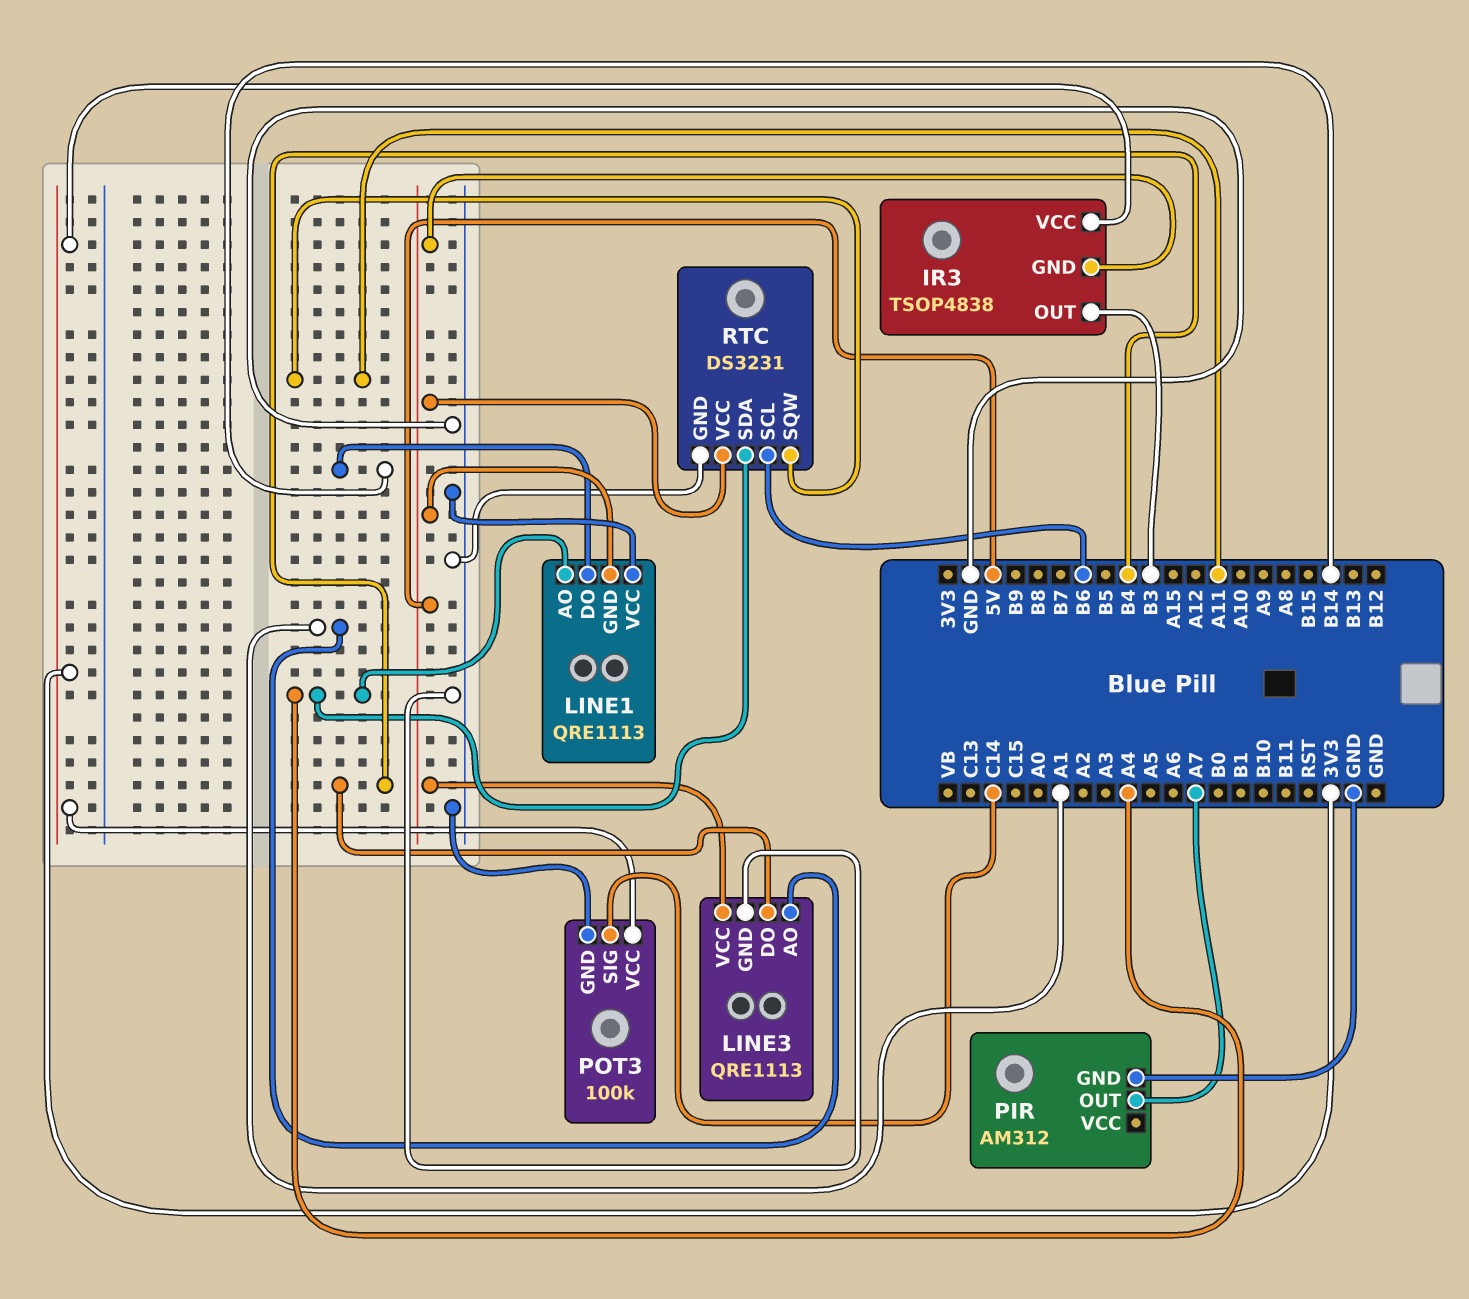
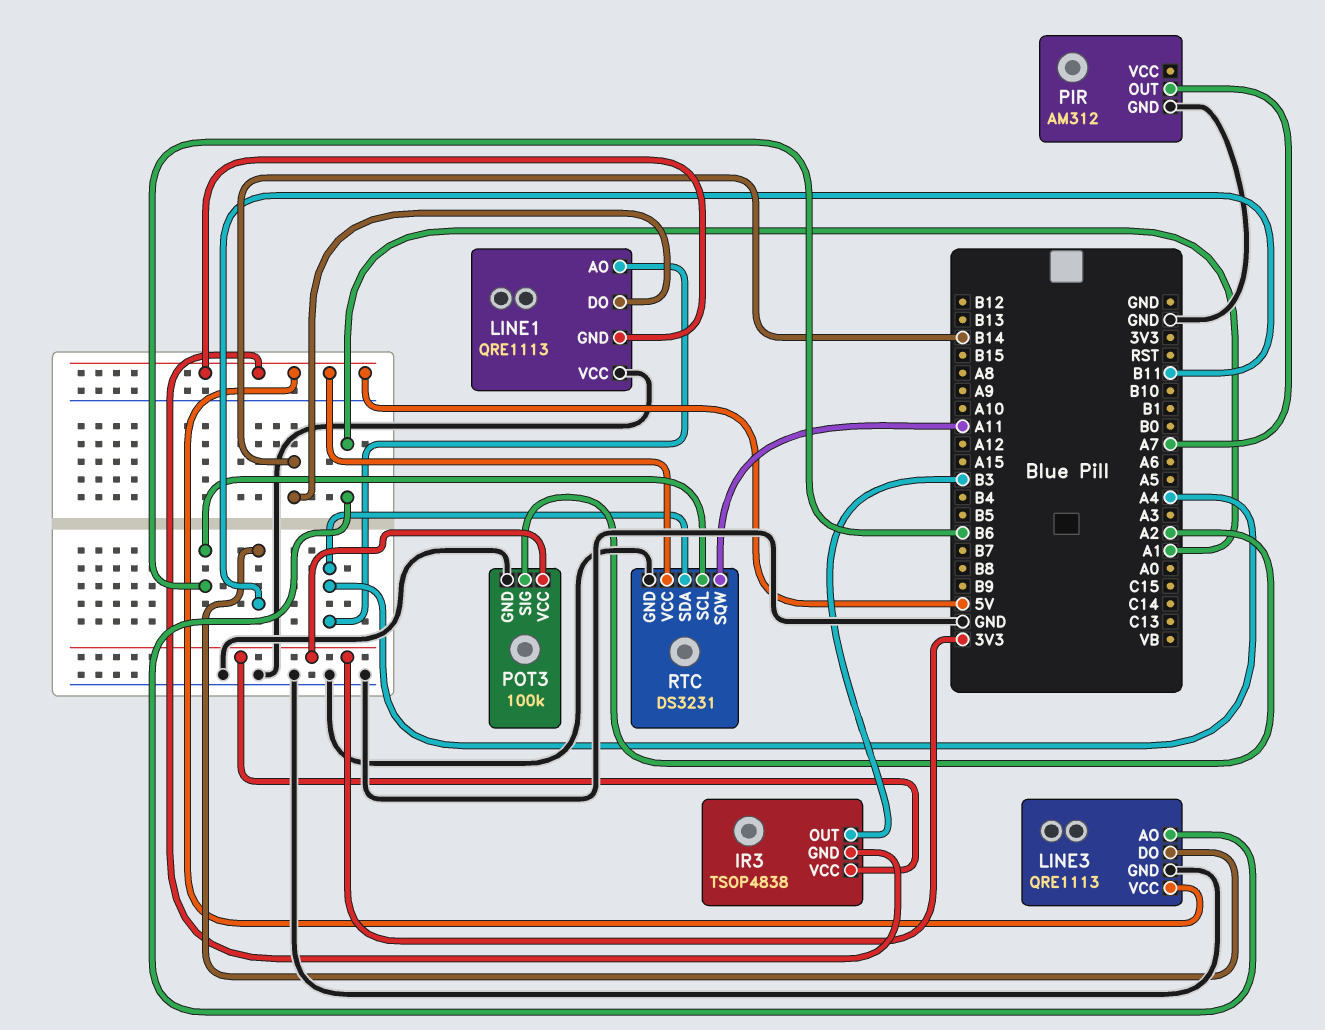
LINE3 pin DO: B4 -> B11
POT3 pin SIG: C14 -> A2

